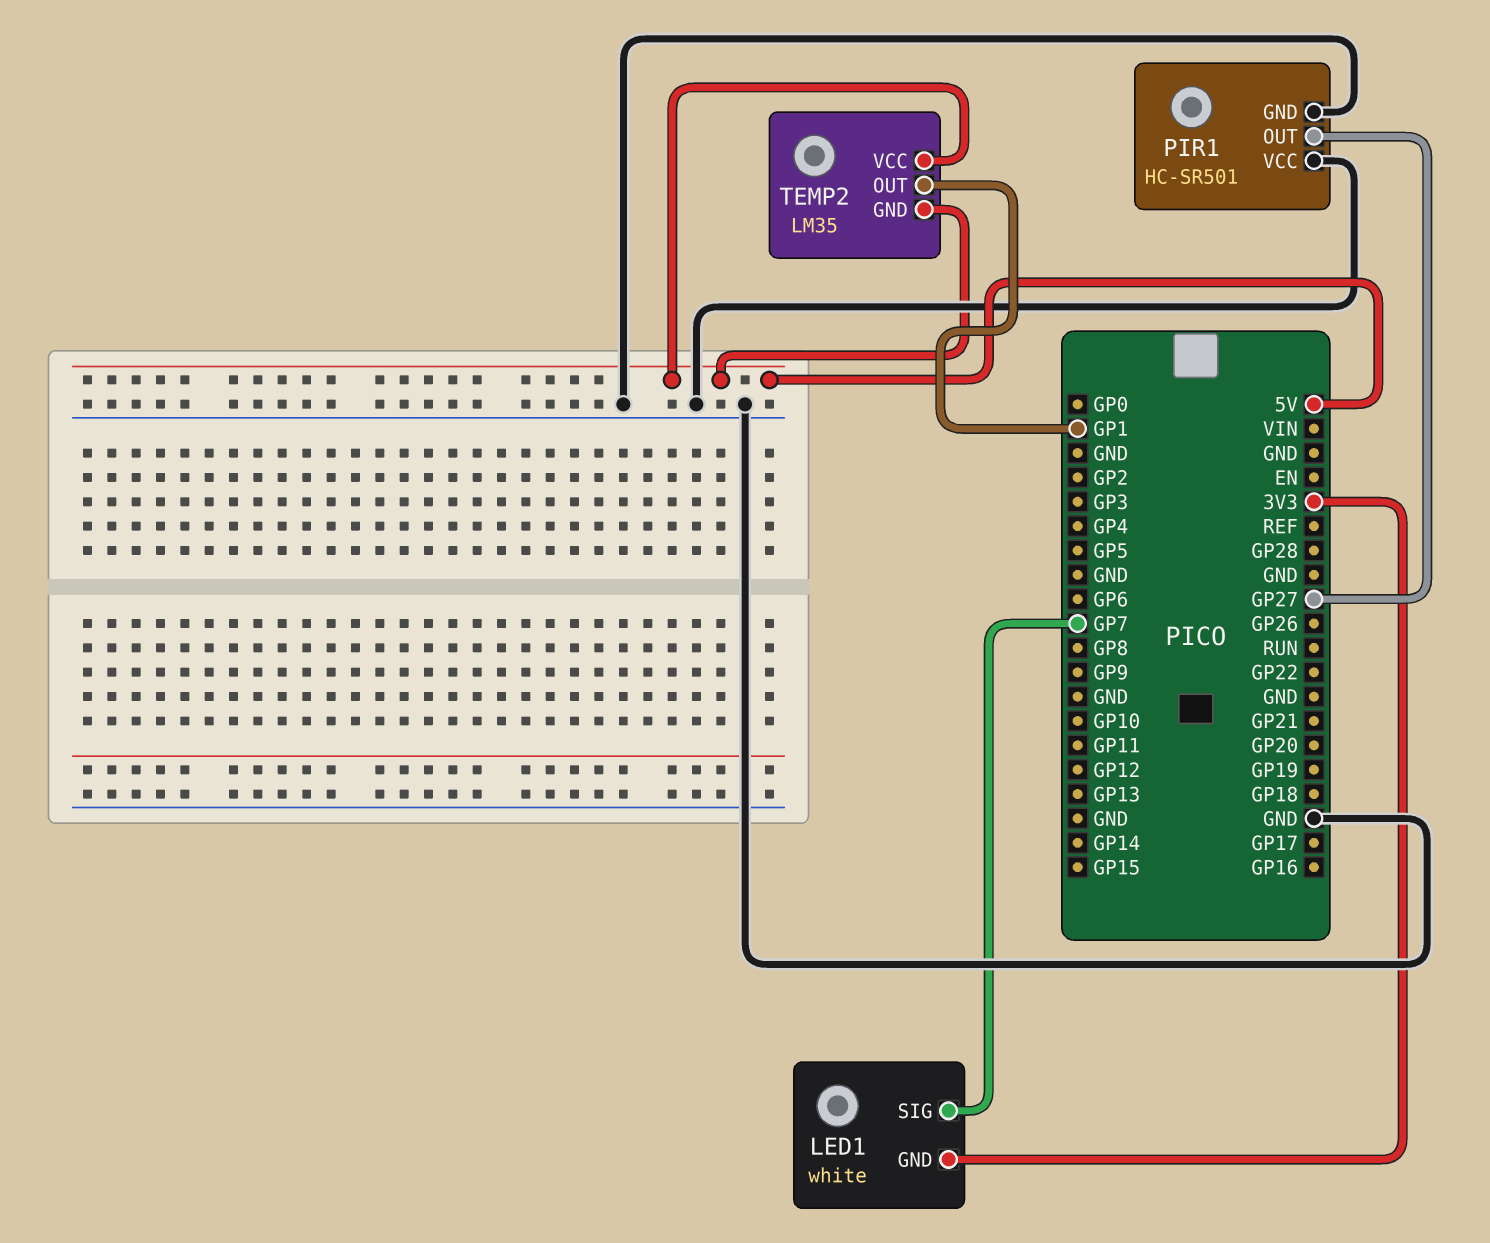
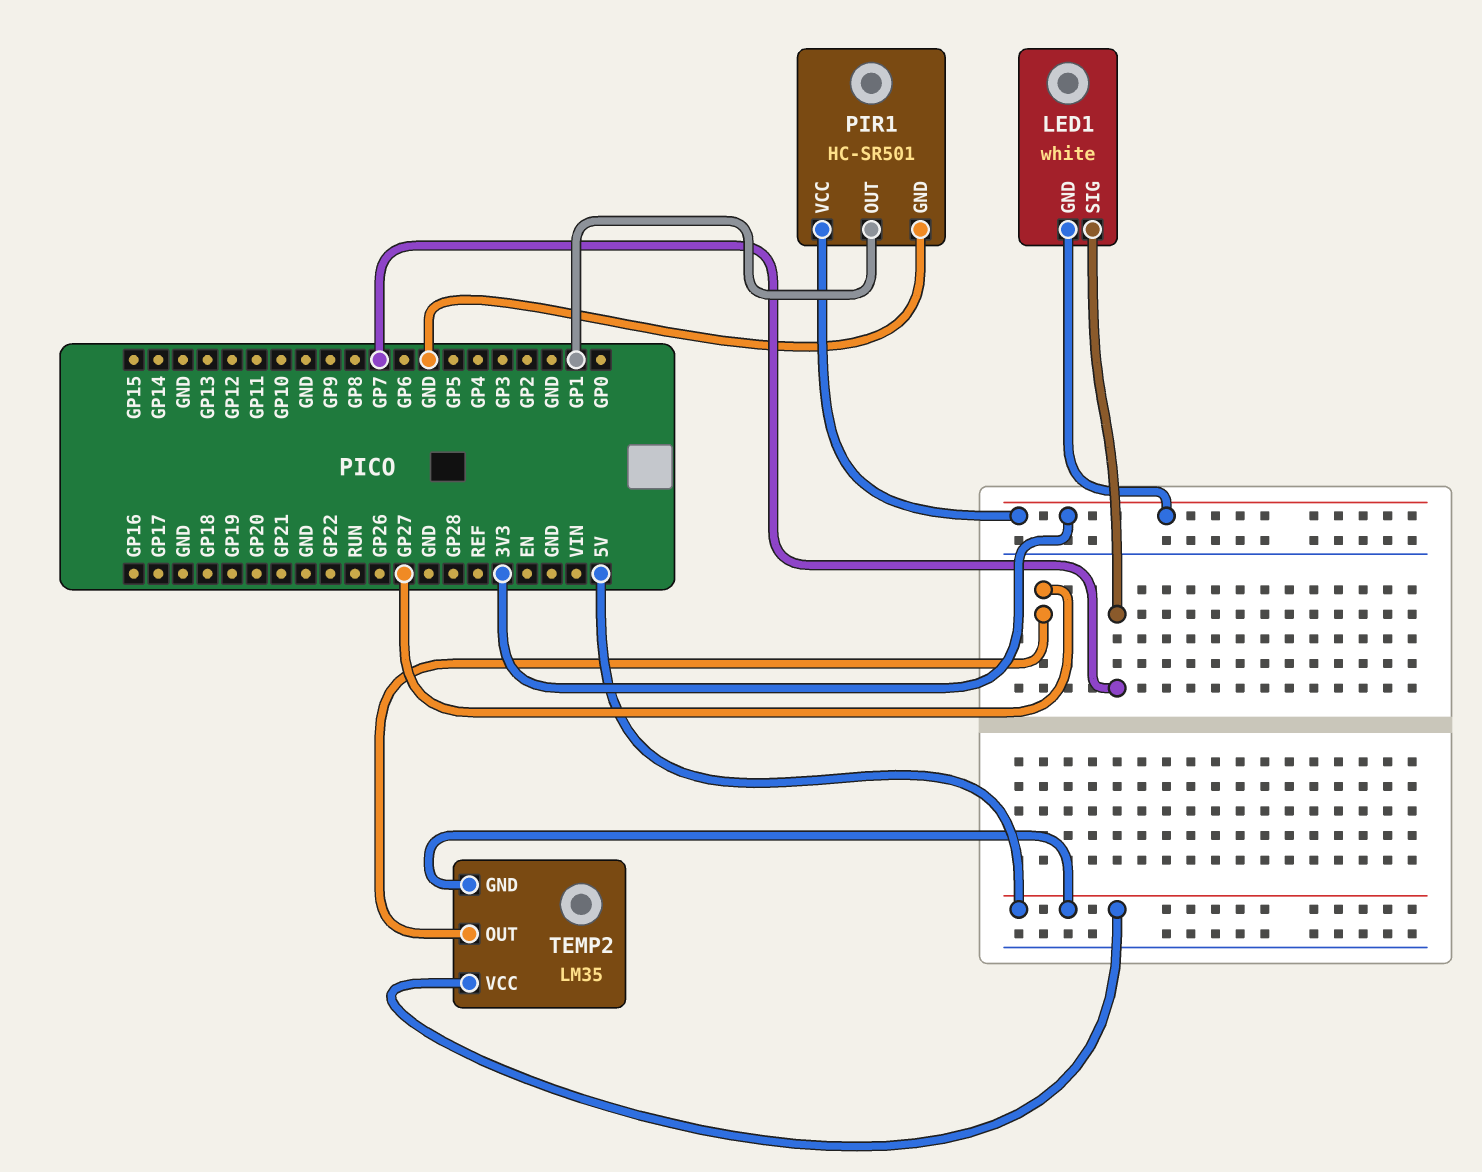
PIR1 pin OUT: GP27 -> GP1
PIR1 pin VCC: GND -> 3V3
TEMP2 pin OUT: GP1 -> GP27

